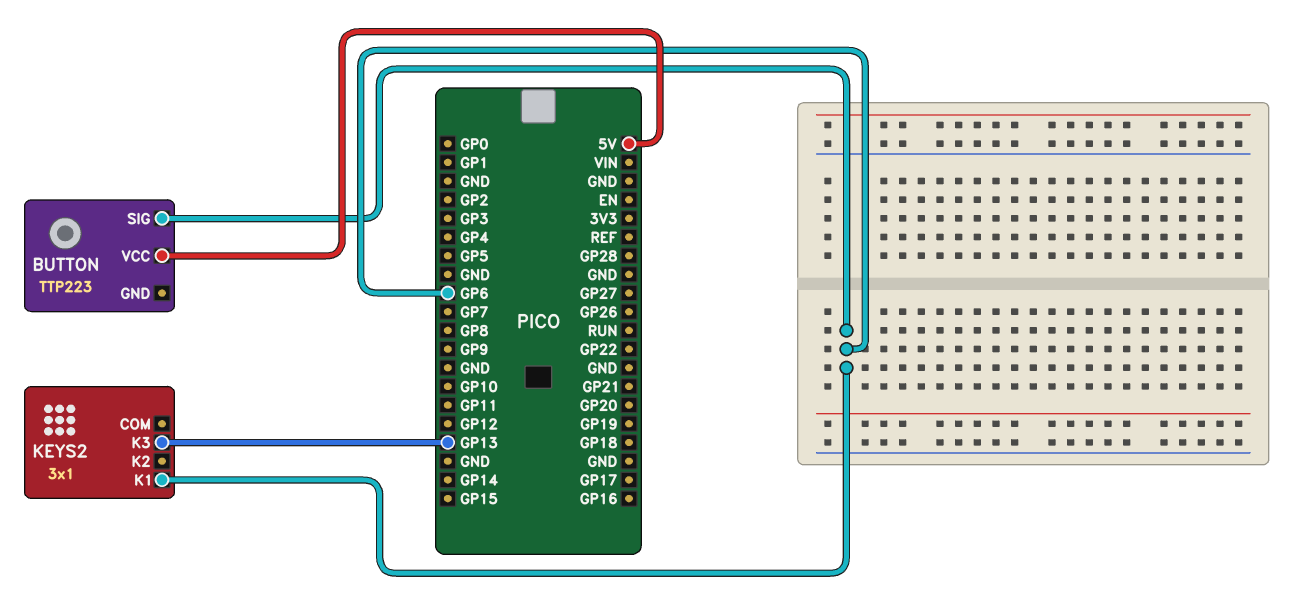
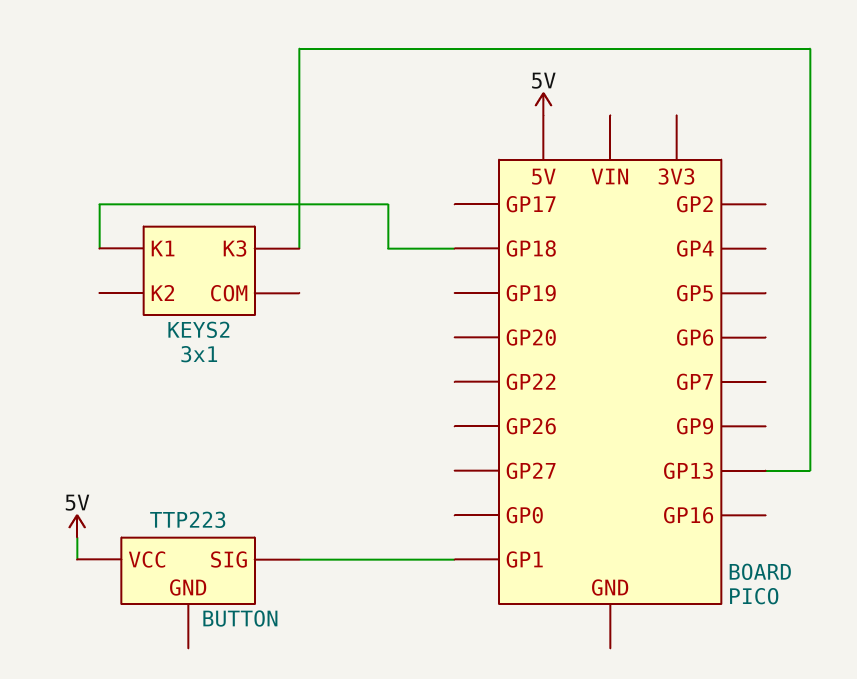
BUTTON pin SIG: GP6 -> GP1
KEYS2 pin K1: GP6 -> GP18

